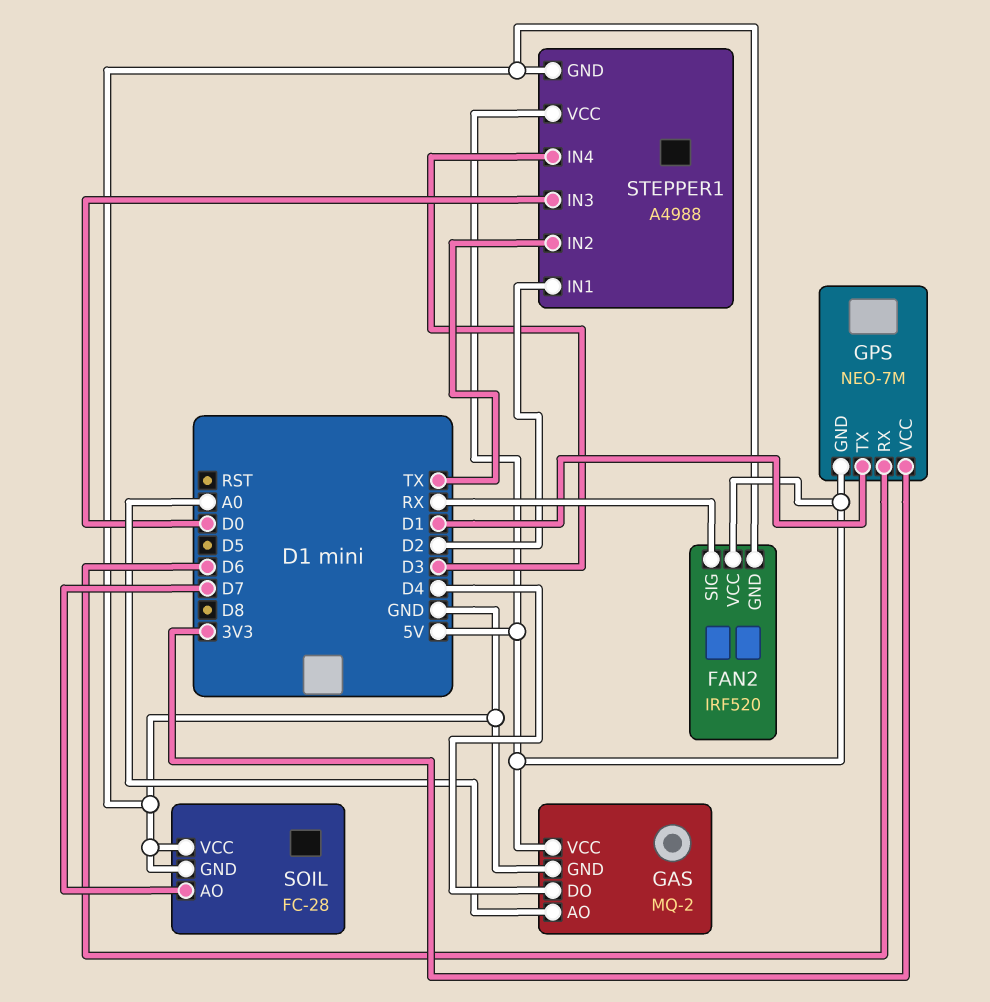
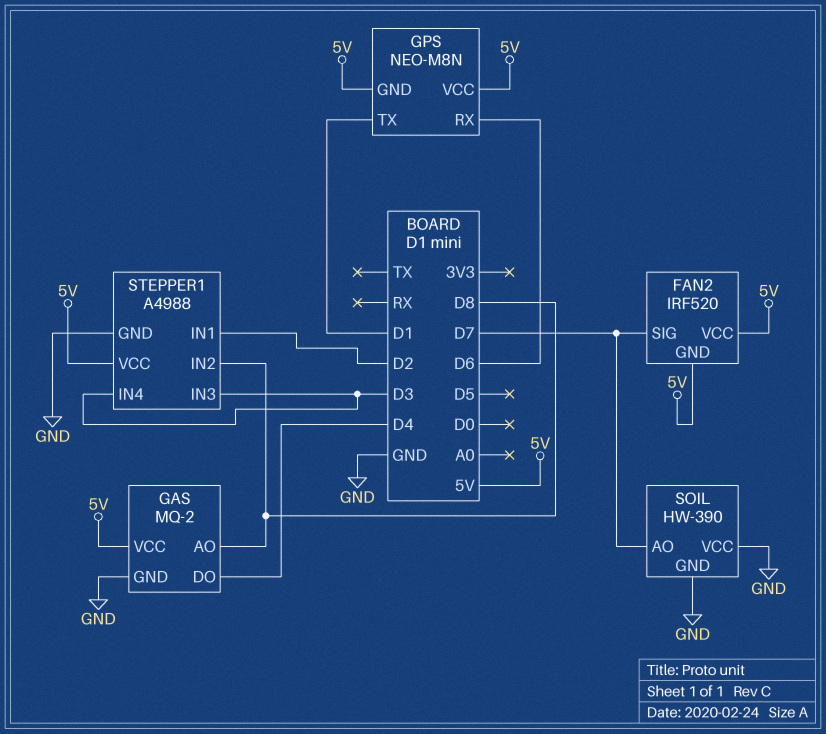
FAN2 pin GND: GND -> 5V
FAN2 pin SIG: RX -> D7
GAS pin AO: A0 -> D8
GPS: NEO-7M -> NEO-M8N
GPS pin VCC: 3V3 -> 5V
SOIL: FC-28 -> HW-390
STEPPER1 pin IN2: TX -> D8
STEPPER1 pin IN3: D0 -> D3

